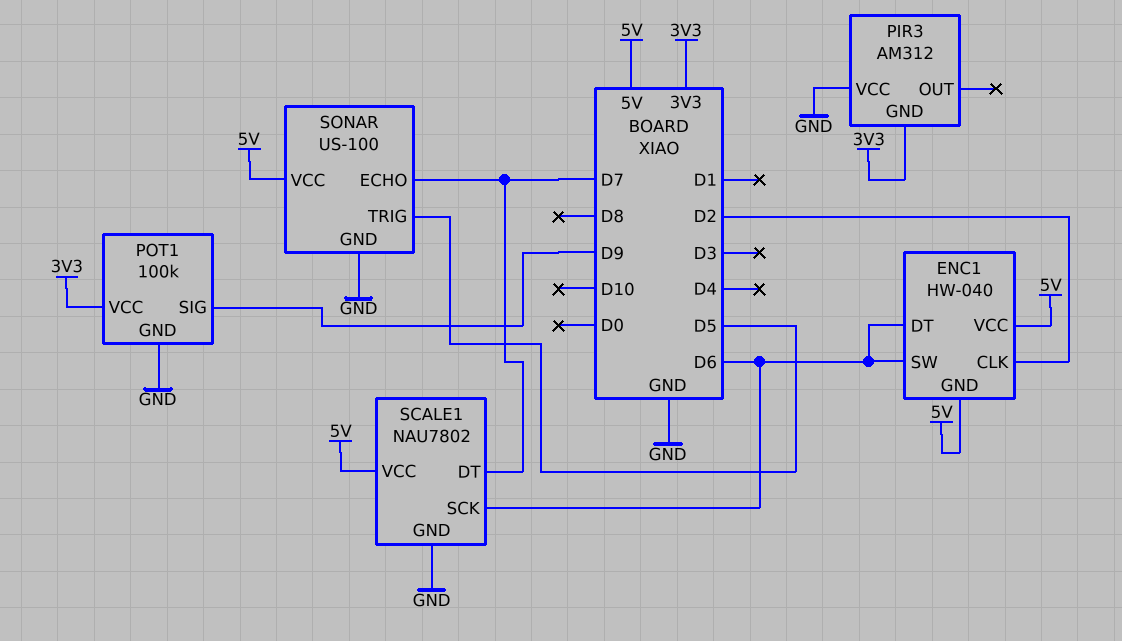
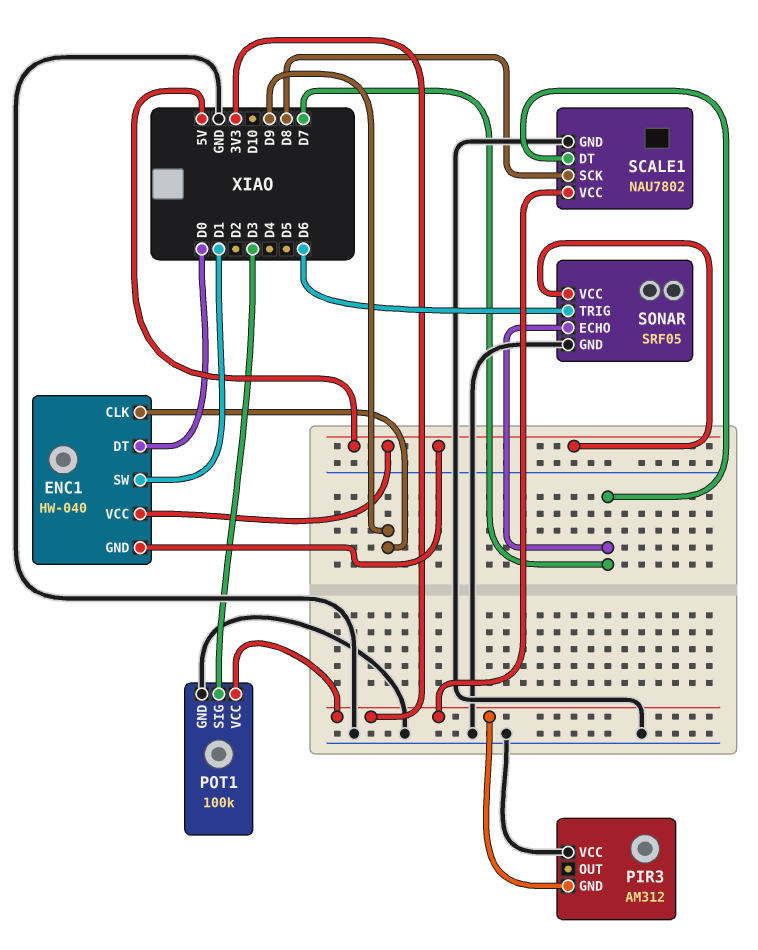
ENC1 pin CLK: D2 -> D9
ENC1 pin DT: D6 -> D0
ENC1 pin SW: D6 -> D1
POT1 pin SIG: D9 -> D3
SCALE1 pin SCK: D6 -> D8
SCALE1 pin VCC: 5V -> 3V3
SONAR: US-100 -> SRF05
SONAR pin TRIG: D5 -> D6

